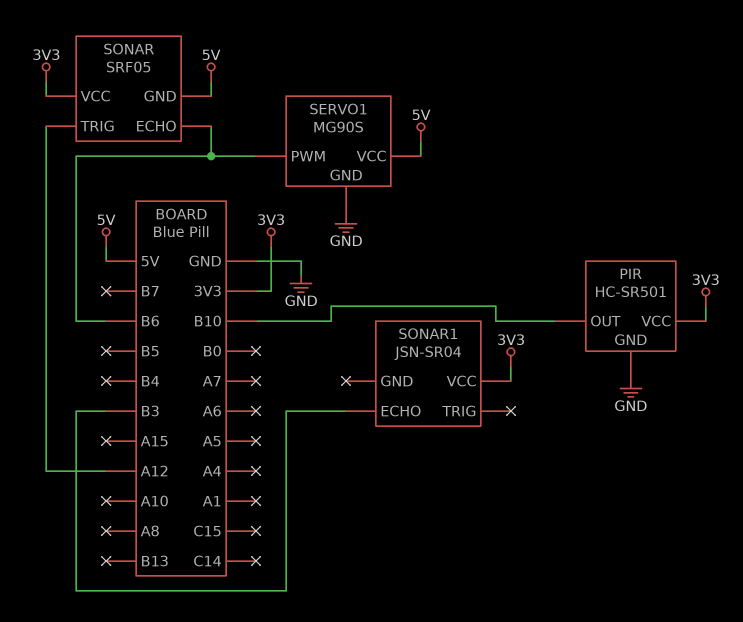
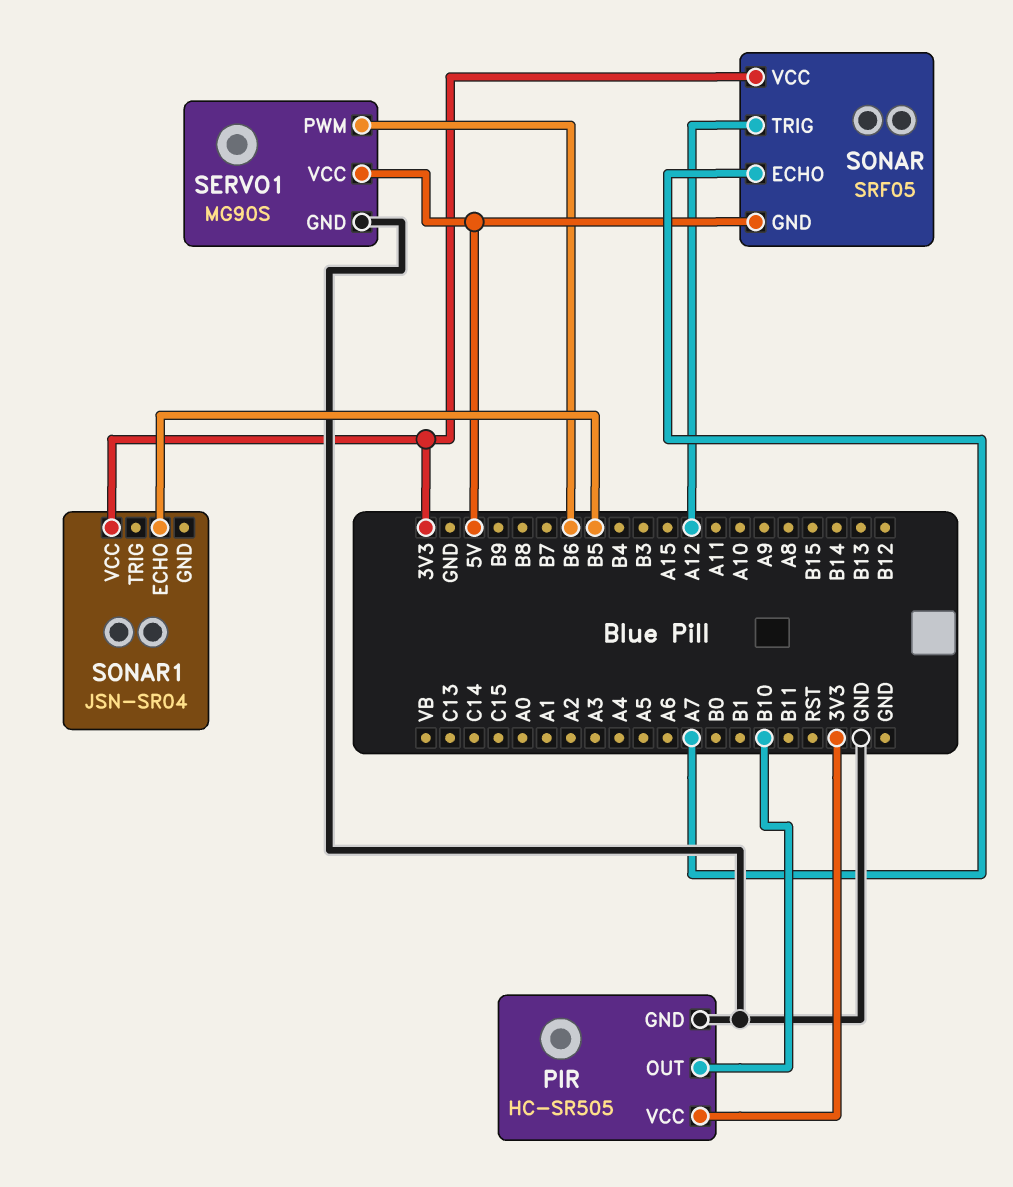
PIR: HC-SR501 -> HC-SR505
SONAR pin ECHO: B6 -> A7
SONAR1 pin ECHO: B3 -> B5

